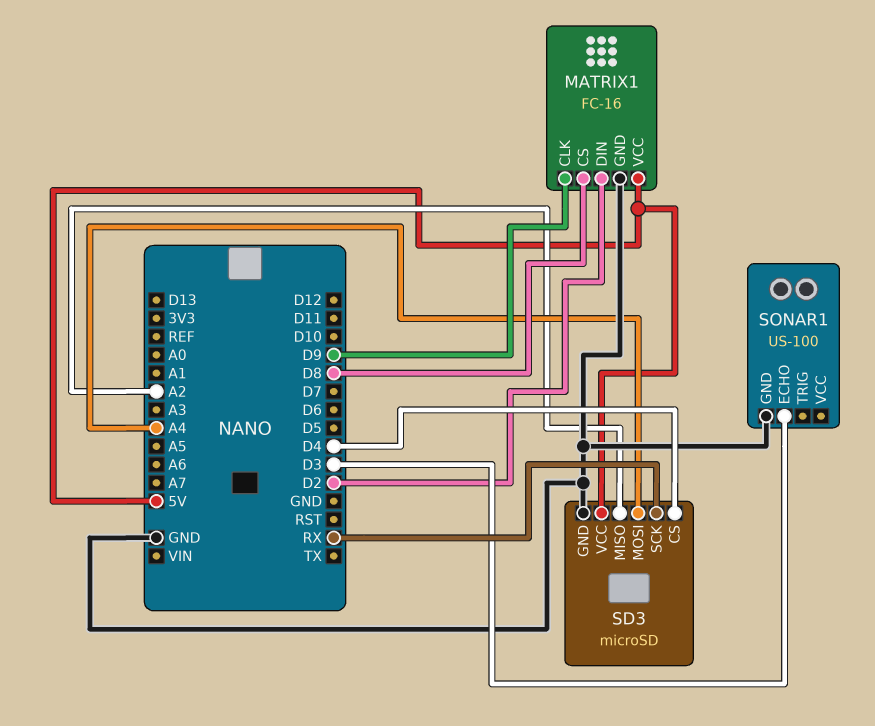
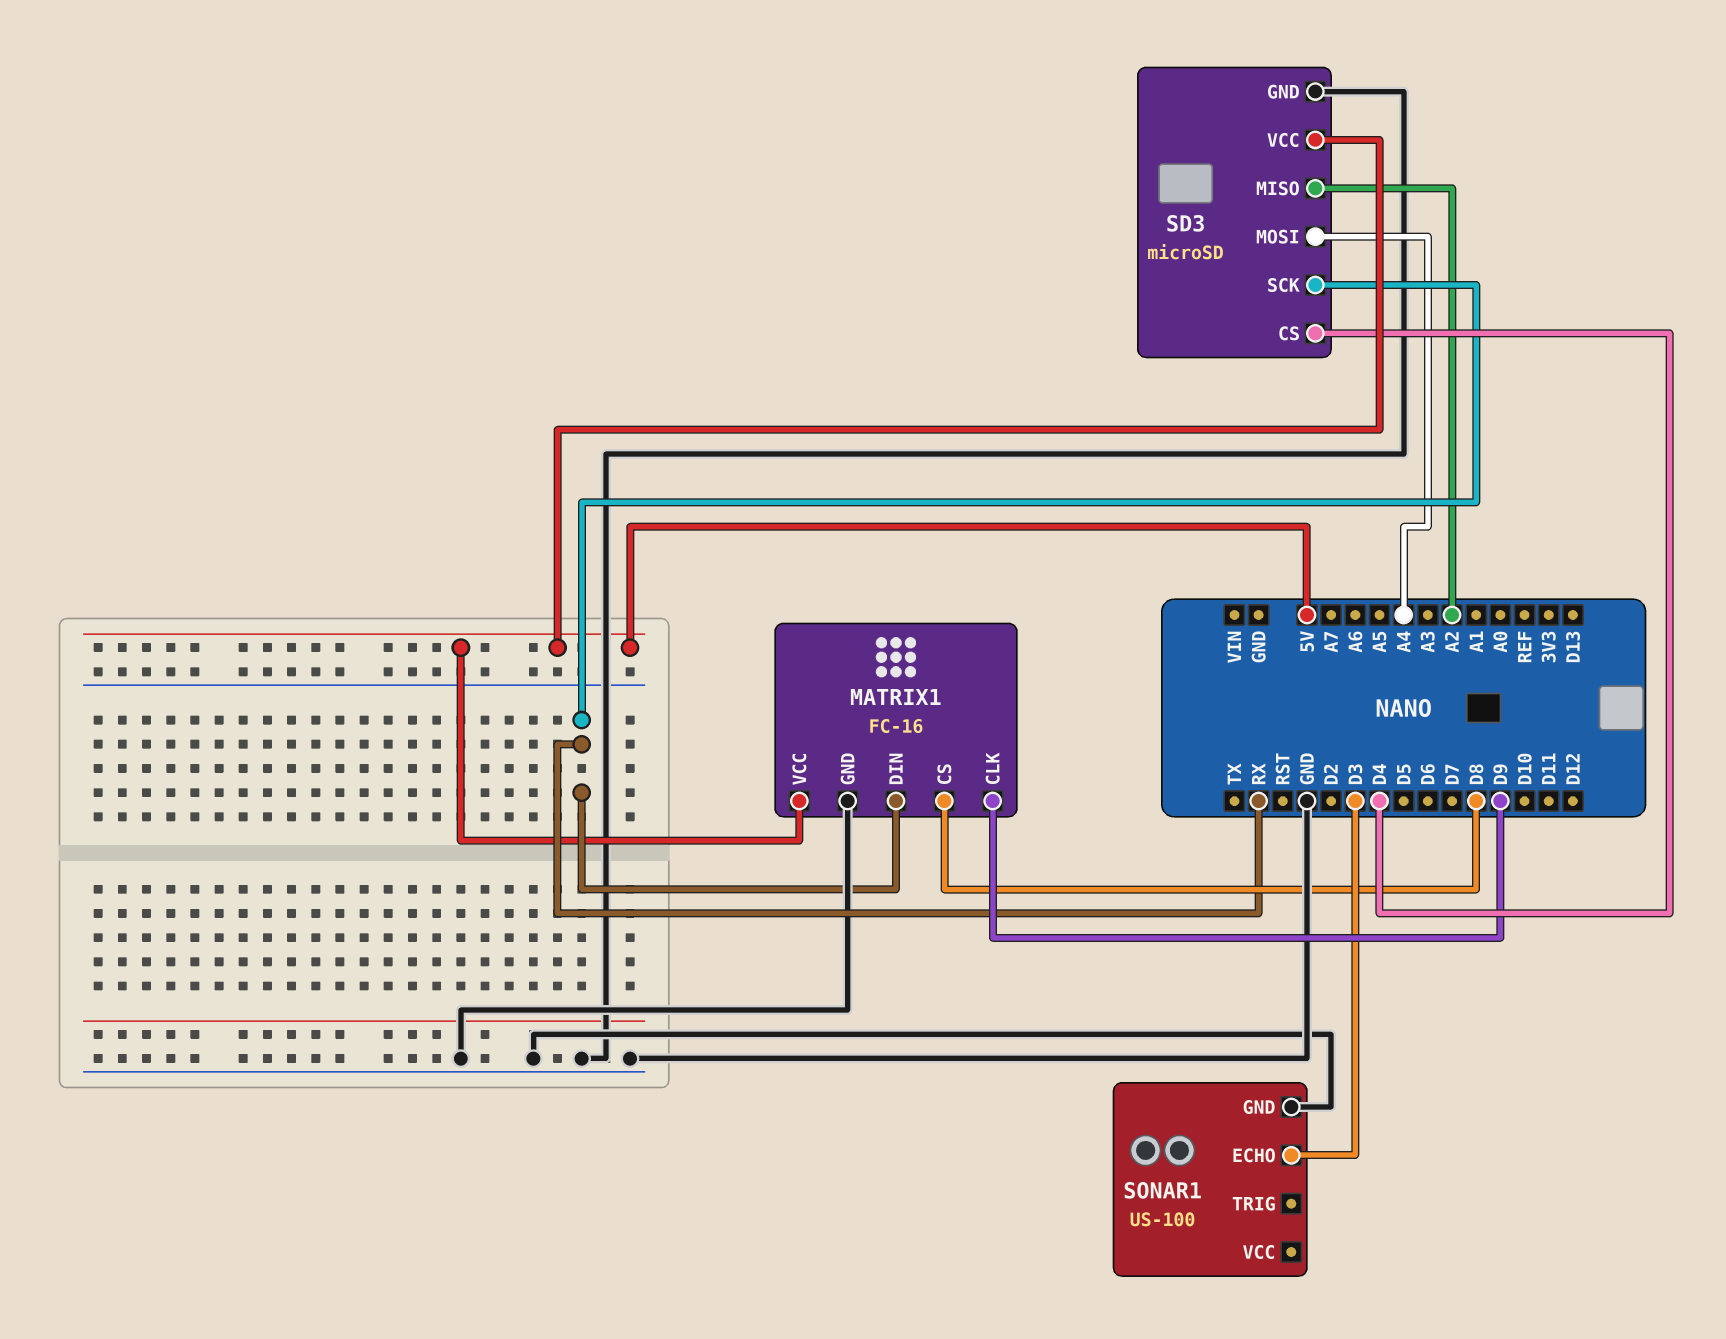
MATRIX1 pin DIN: D2 -> RX

